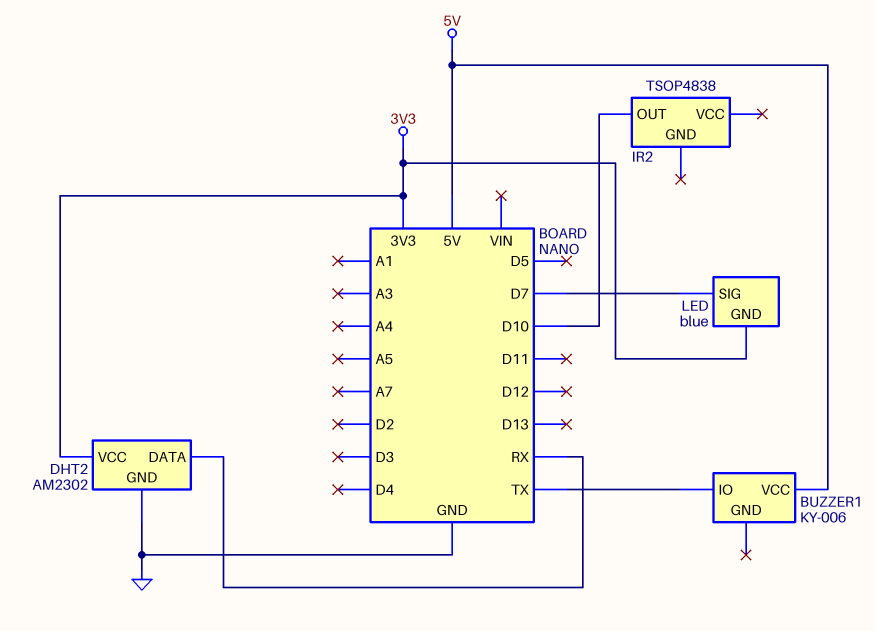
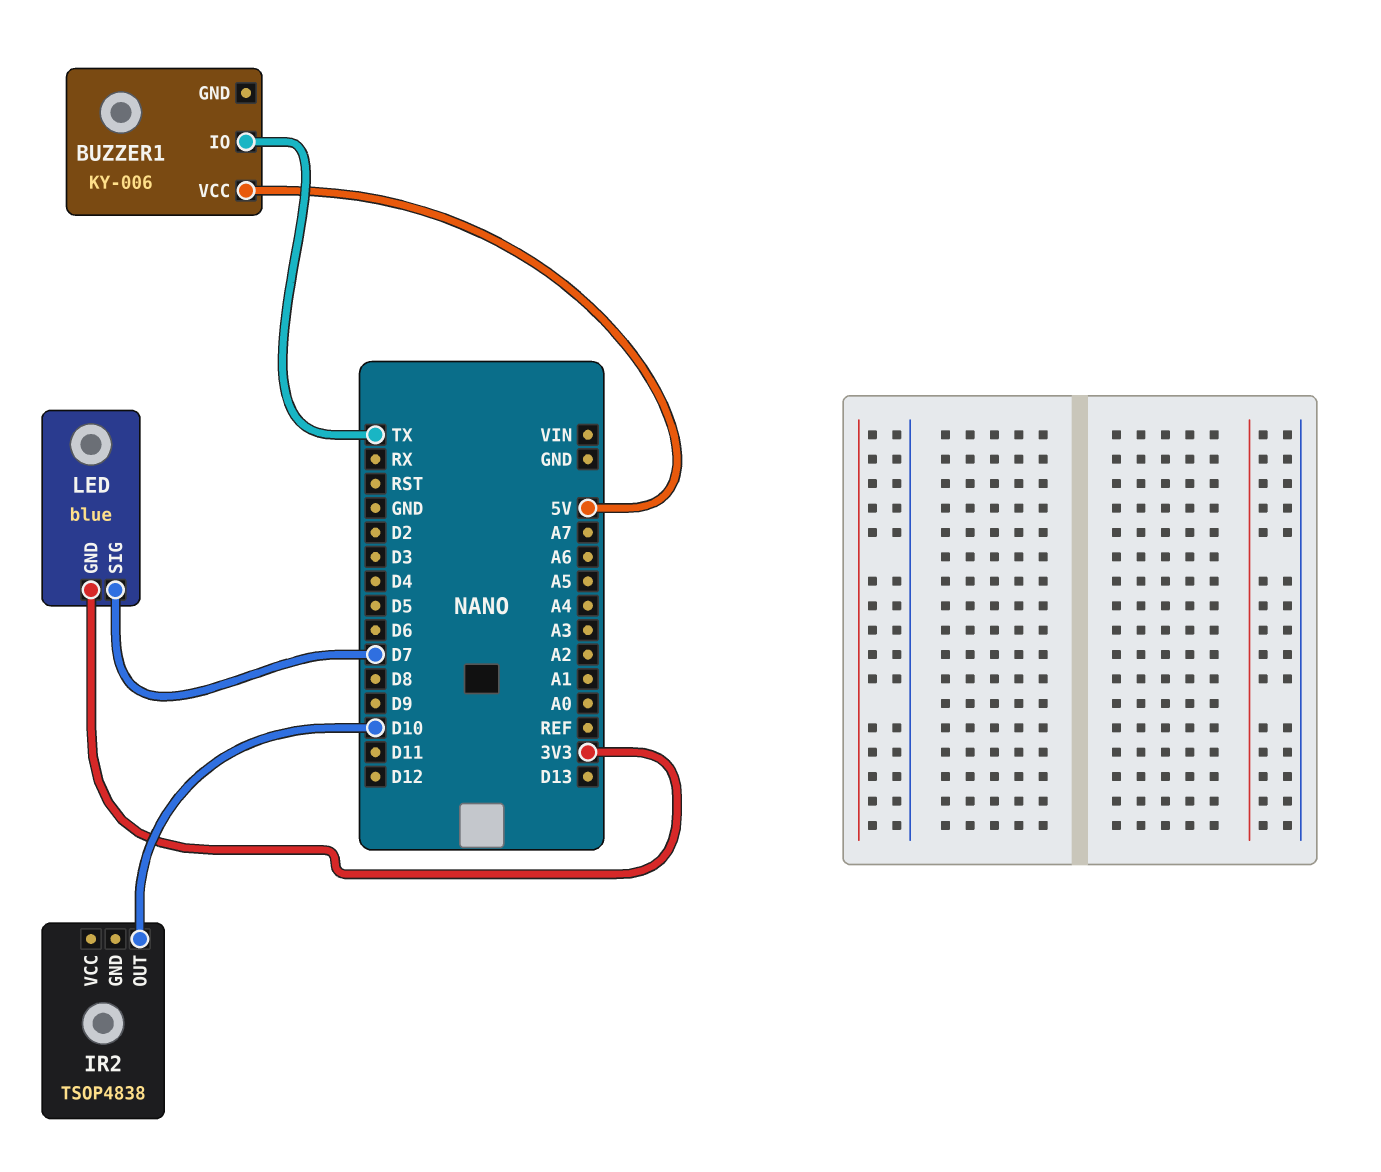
DHT2: AM2302 -> none
DHT2 pin DATA: RX -> none
DHT2 pin GND: GND -> none
DHT2 pin VCC: 3V3 -> none

